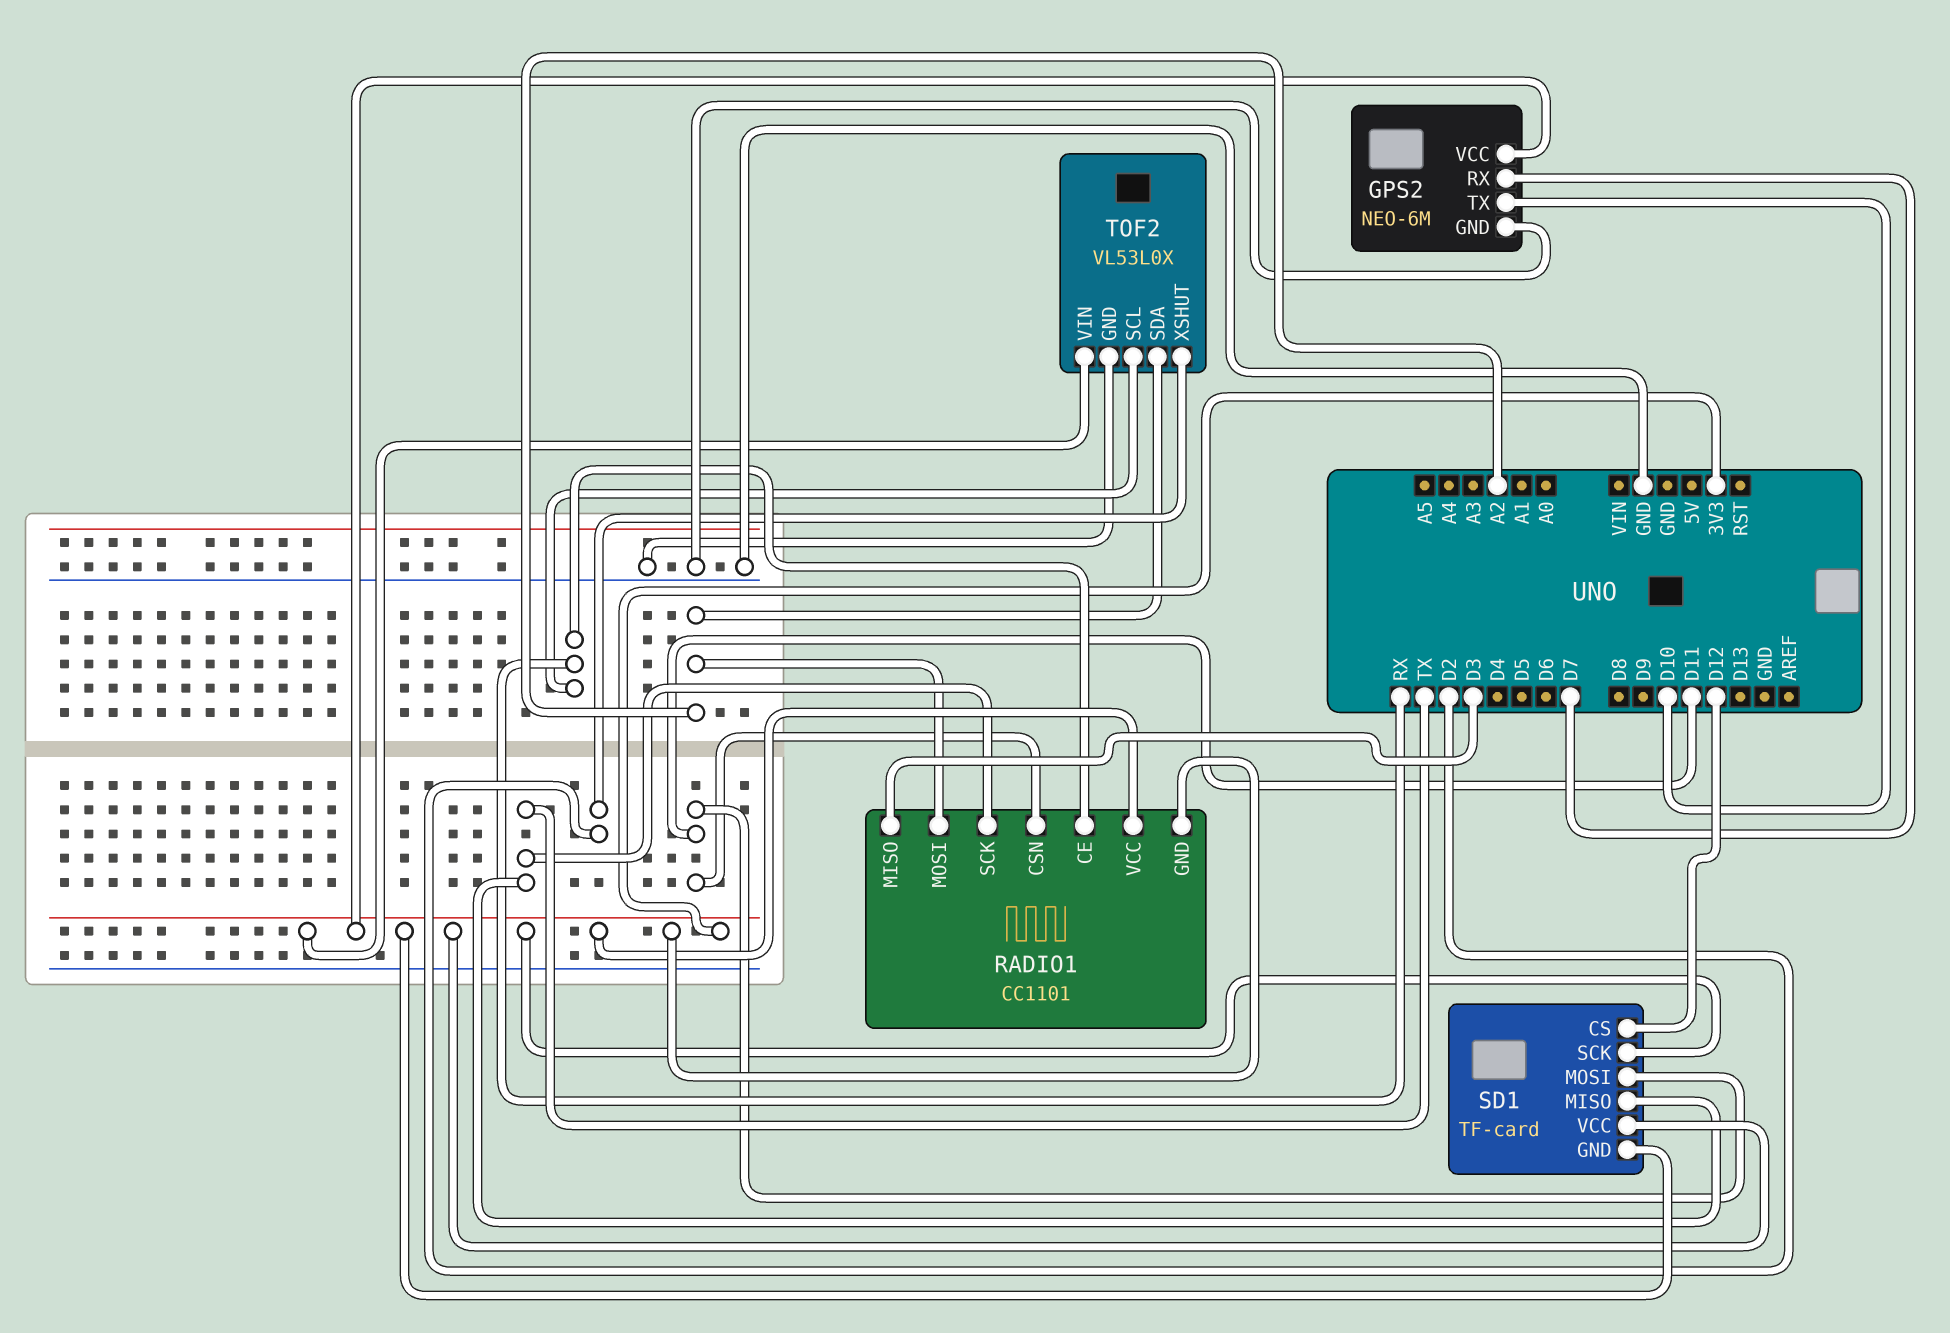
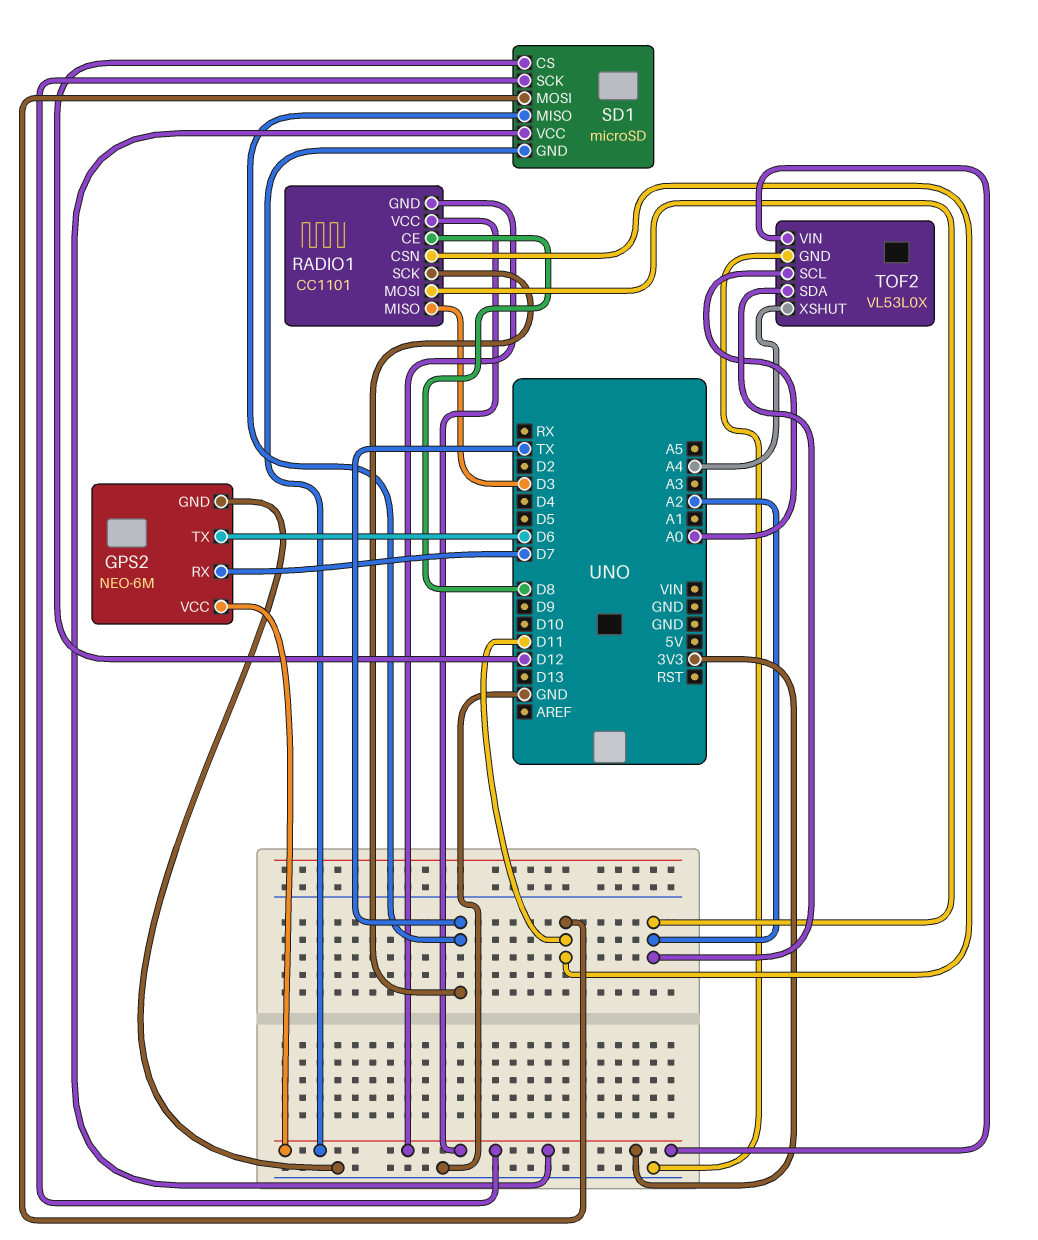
GPS2 pin TX: D10 -> D6
RADIO1 pin CE: RX -> D8
SD1: TF-card -> microSD
TOF2 pin SCL: RX -> A0
TOF2 pin XSHUT: D2 -> A4

